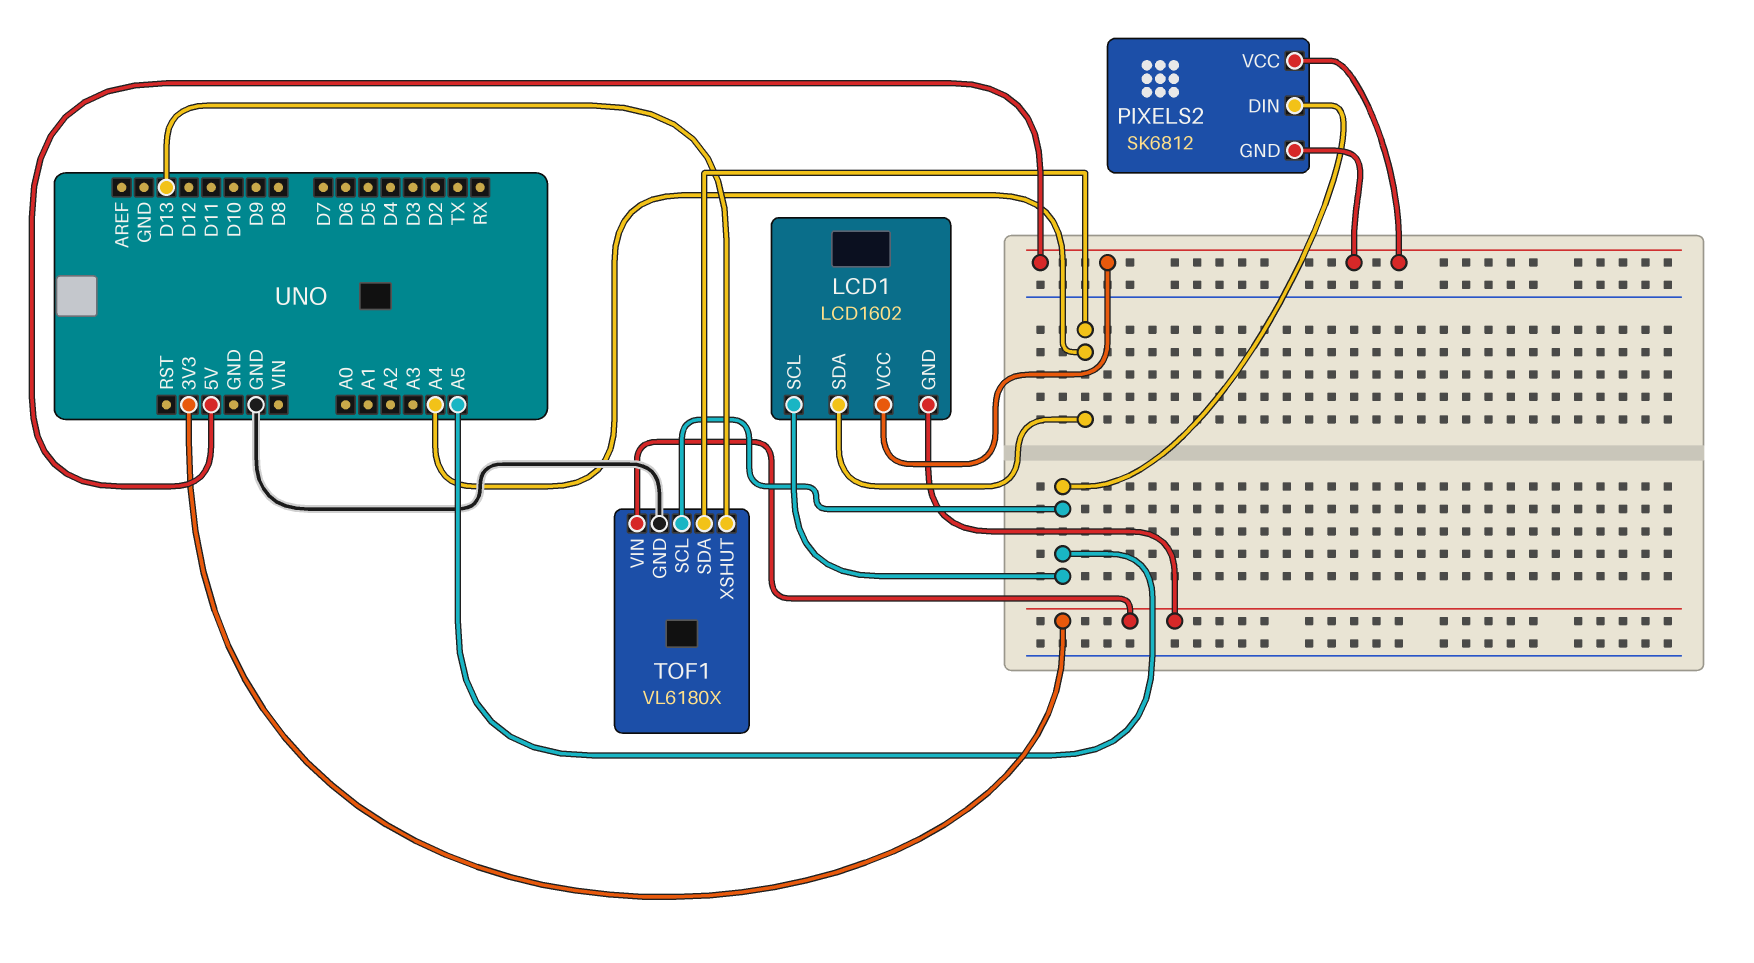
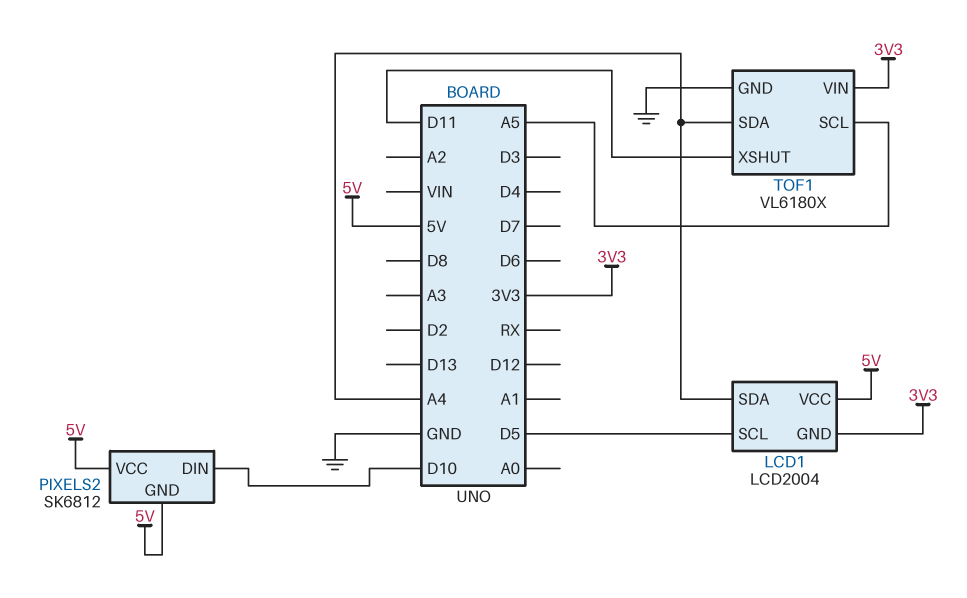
LCD1: LCD1602 -> LCD2004
LCD1 pin SCL: A5 -> D5
PIXELS2 pin DIN: A5 -> D10
TOF1 pin XSHUT: D13 -> D11

